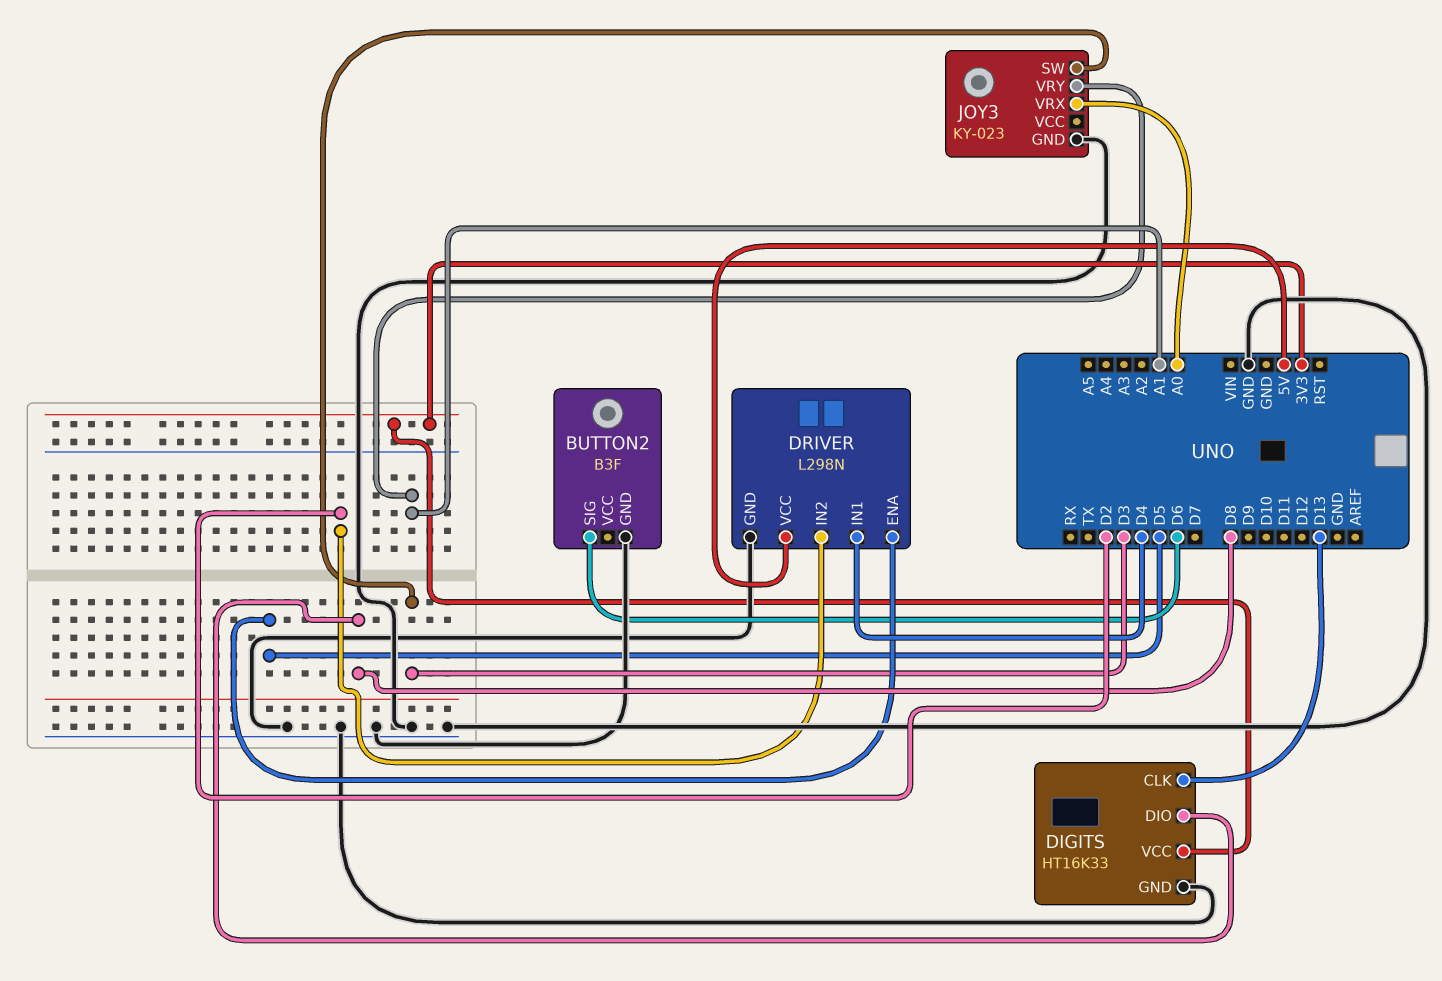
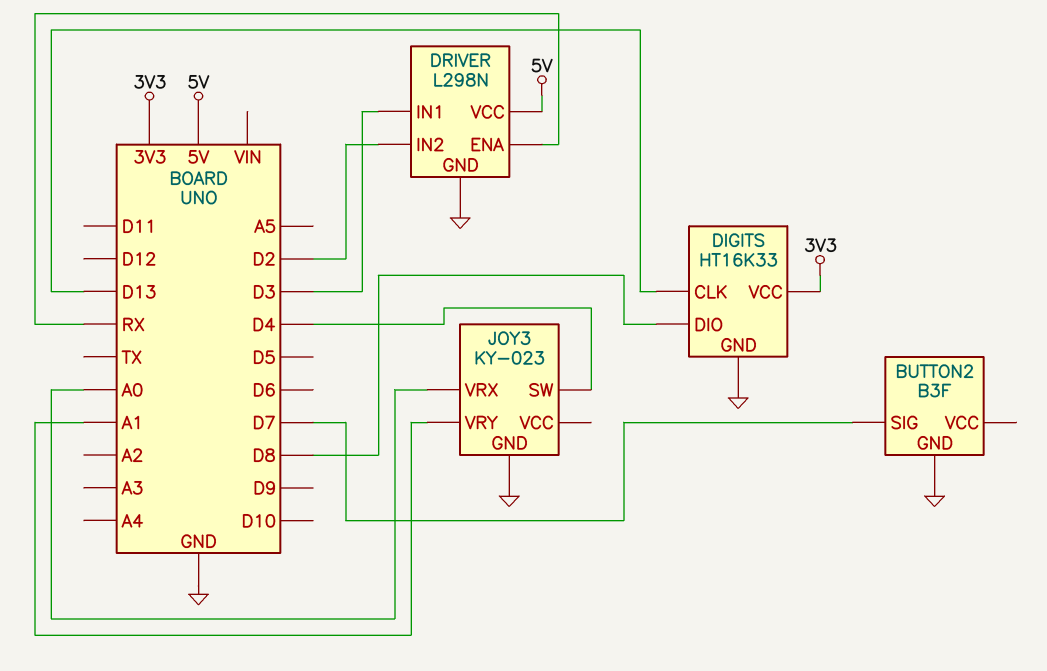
BUTTON2 pin SIG: D6 -> D7
DRIVER pin ENA: D5 -> RX
DRIVER pin IN1: D4 -> D3
JOY3 pin SW: D3 -> D4

